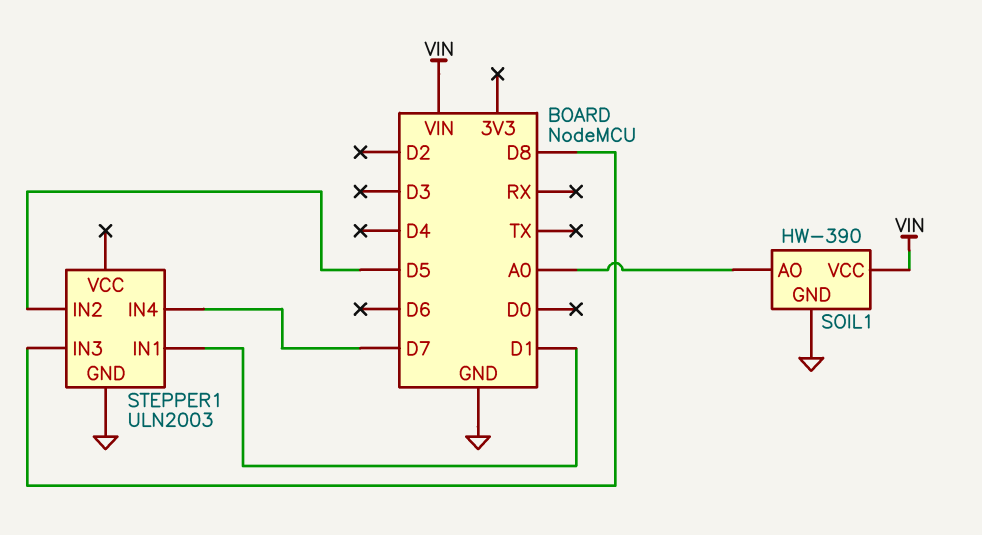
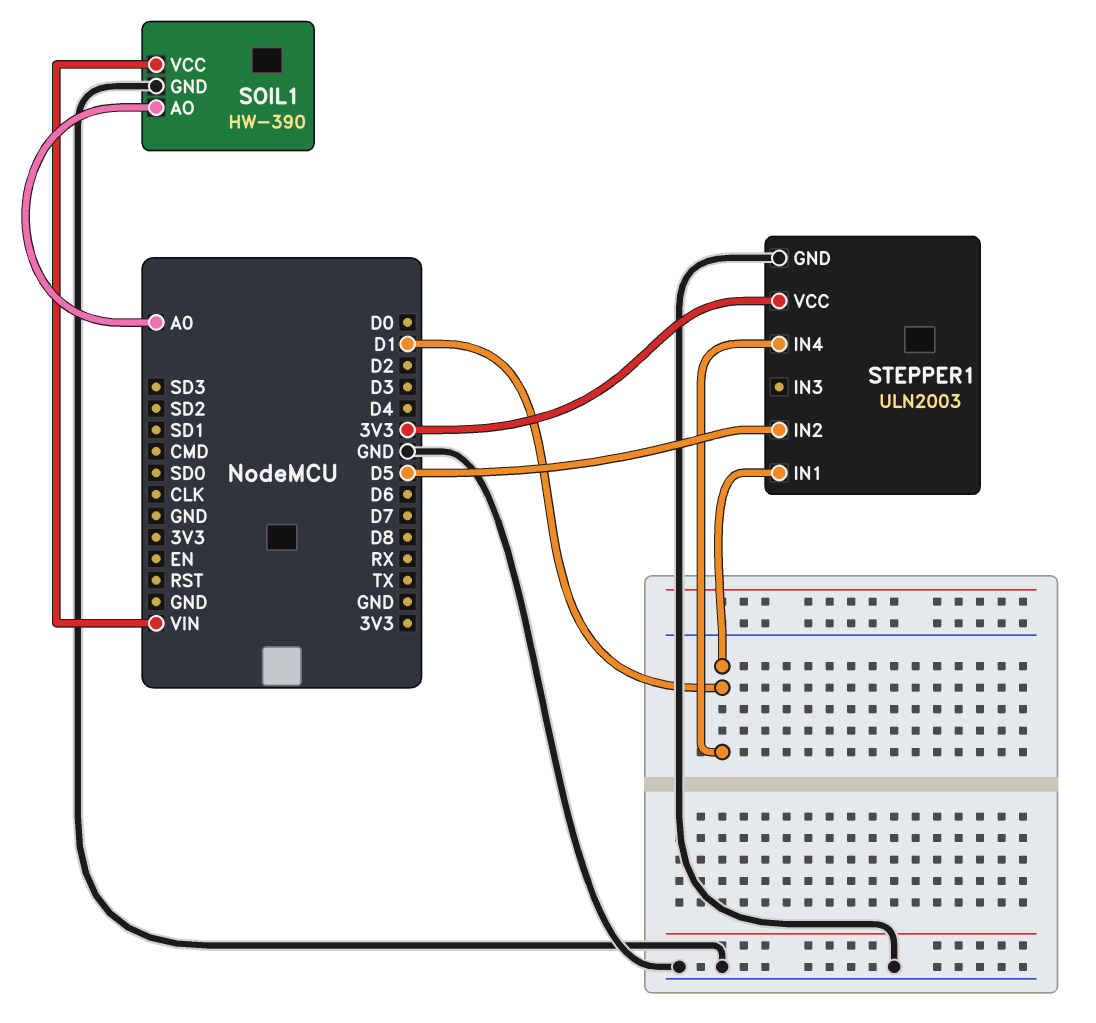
STEPPER1 pin IN3: D8 -> none
STEPPER1 pin IN4: D7 -> D1
STEPPER1 pin VCC: none -> 3V3

